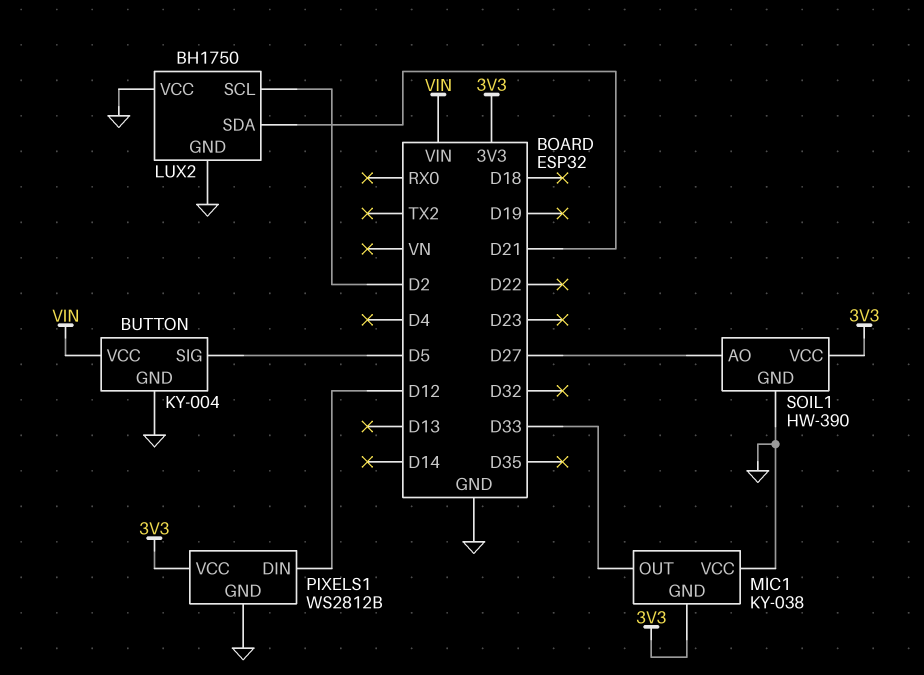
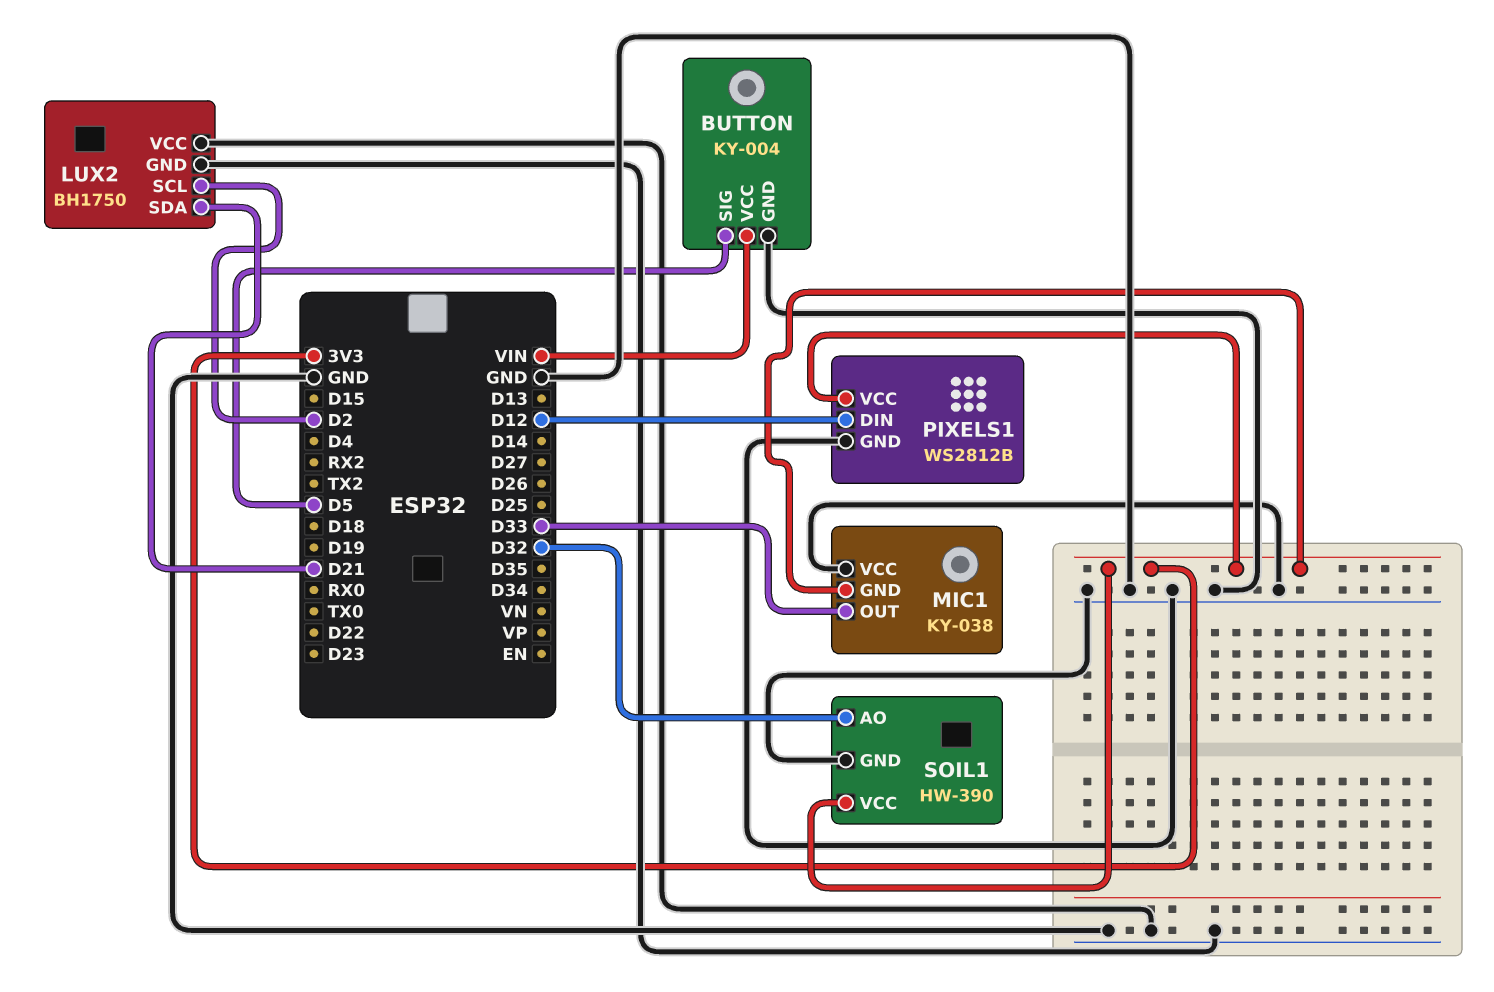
SOIL1 pin AO: D27 -> D32

